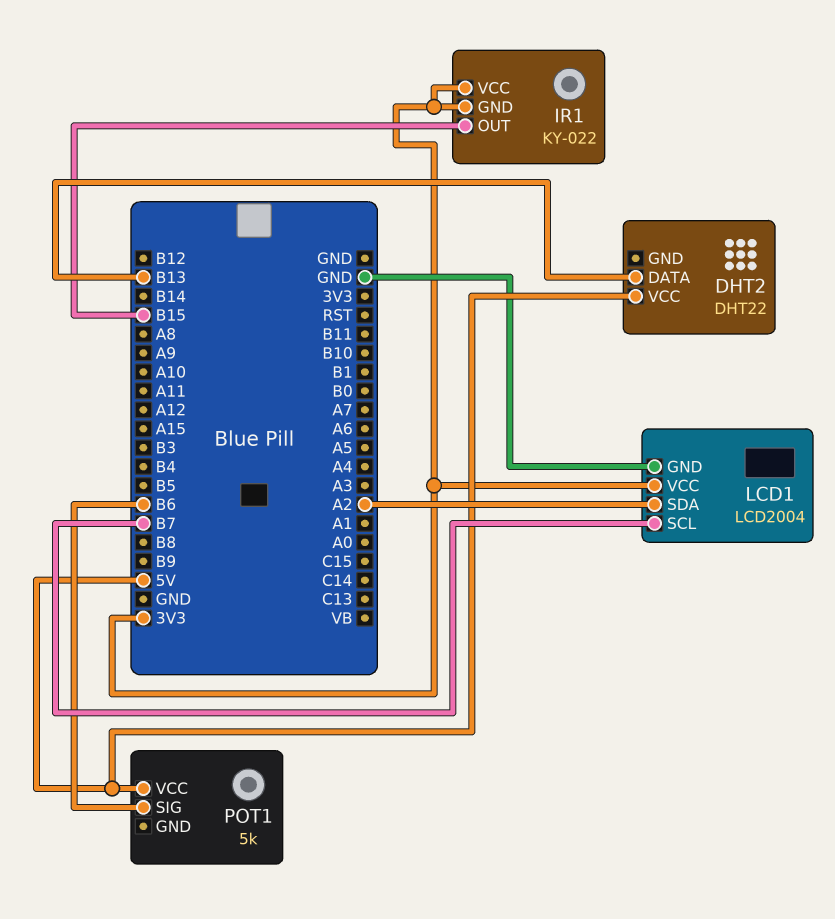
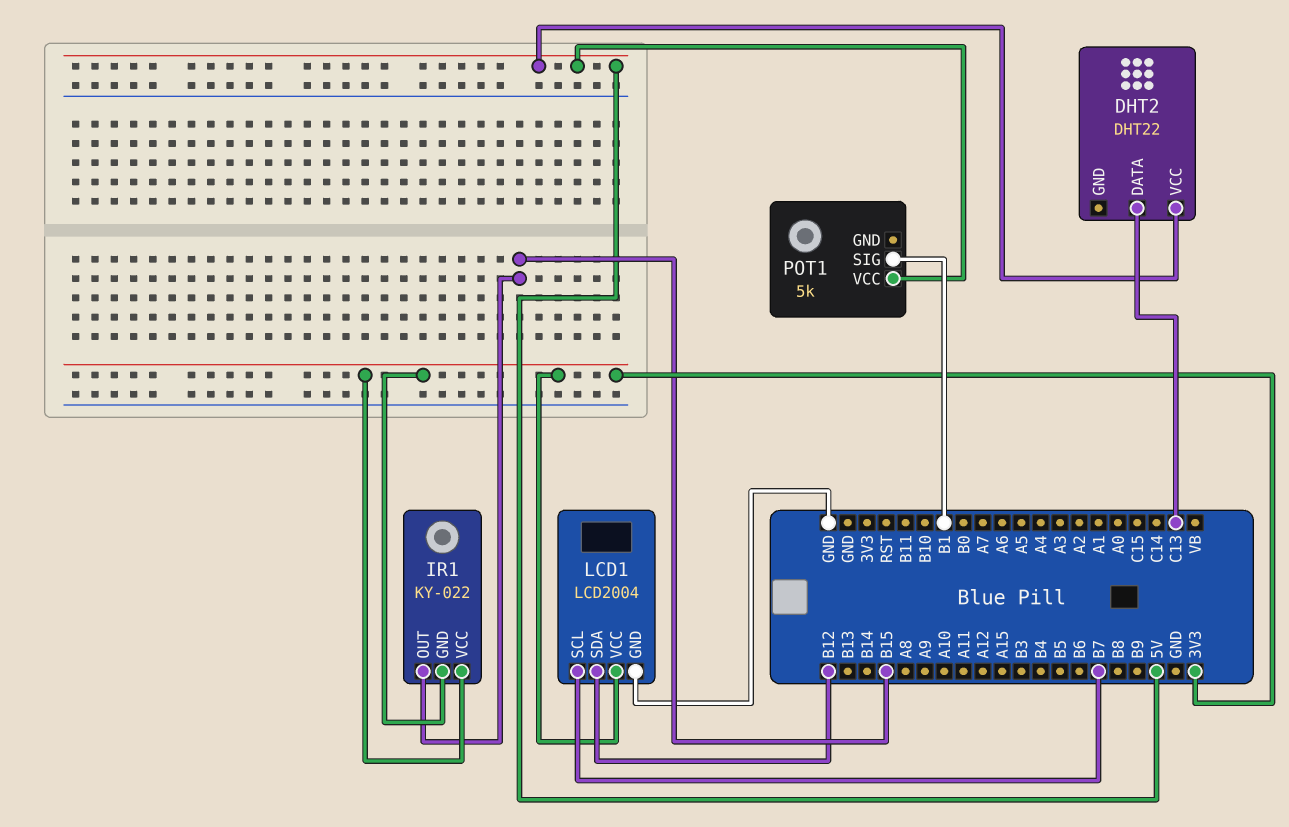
DHT2 pin DATA: B13 -> C13
LCD1 pin SDA: A2 -> B12
POT1 pin SIG: B6 -> B1

